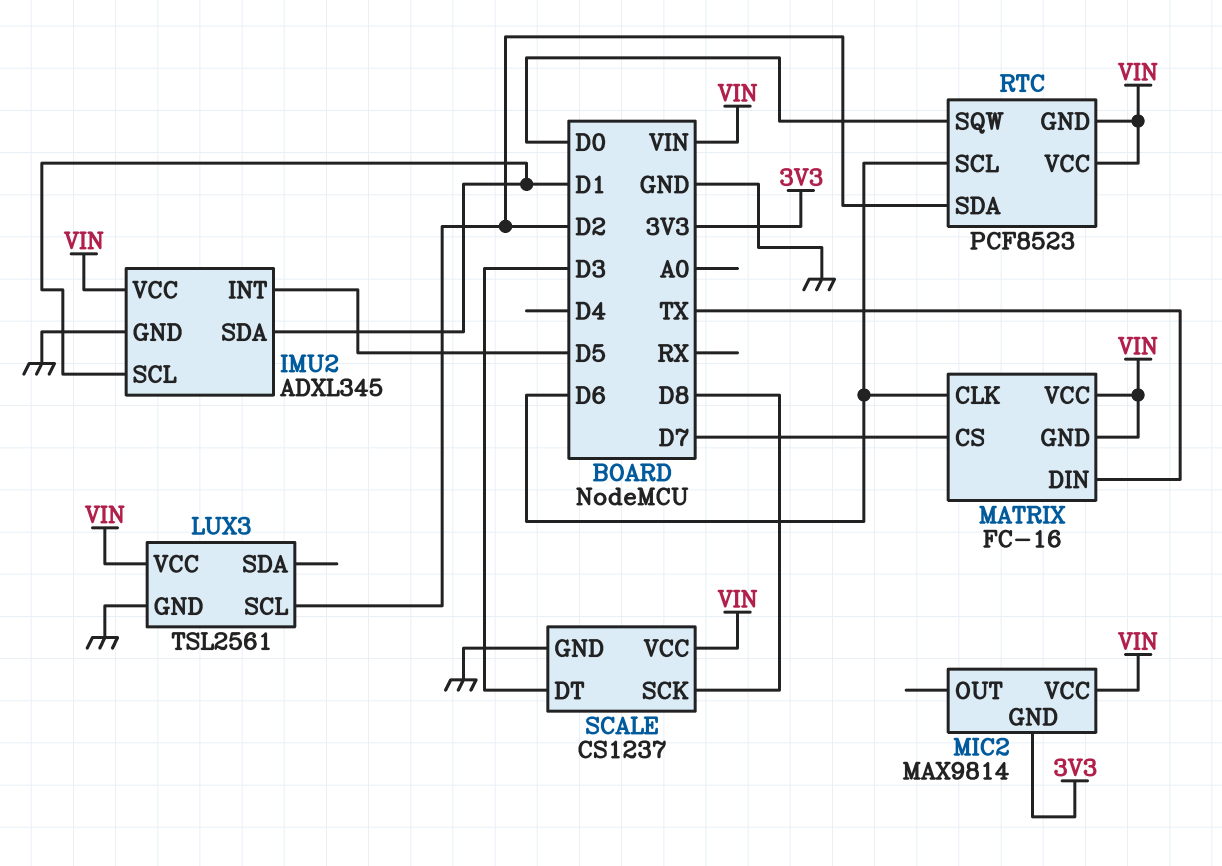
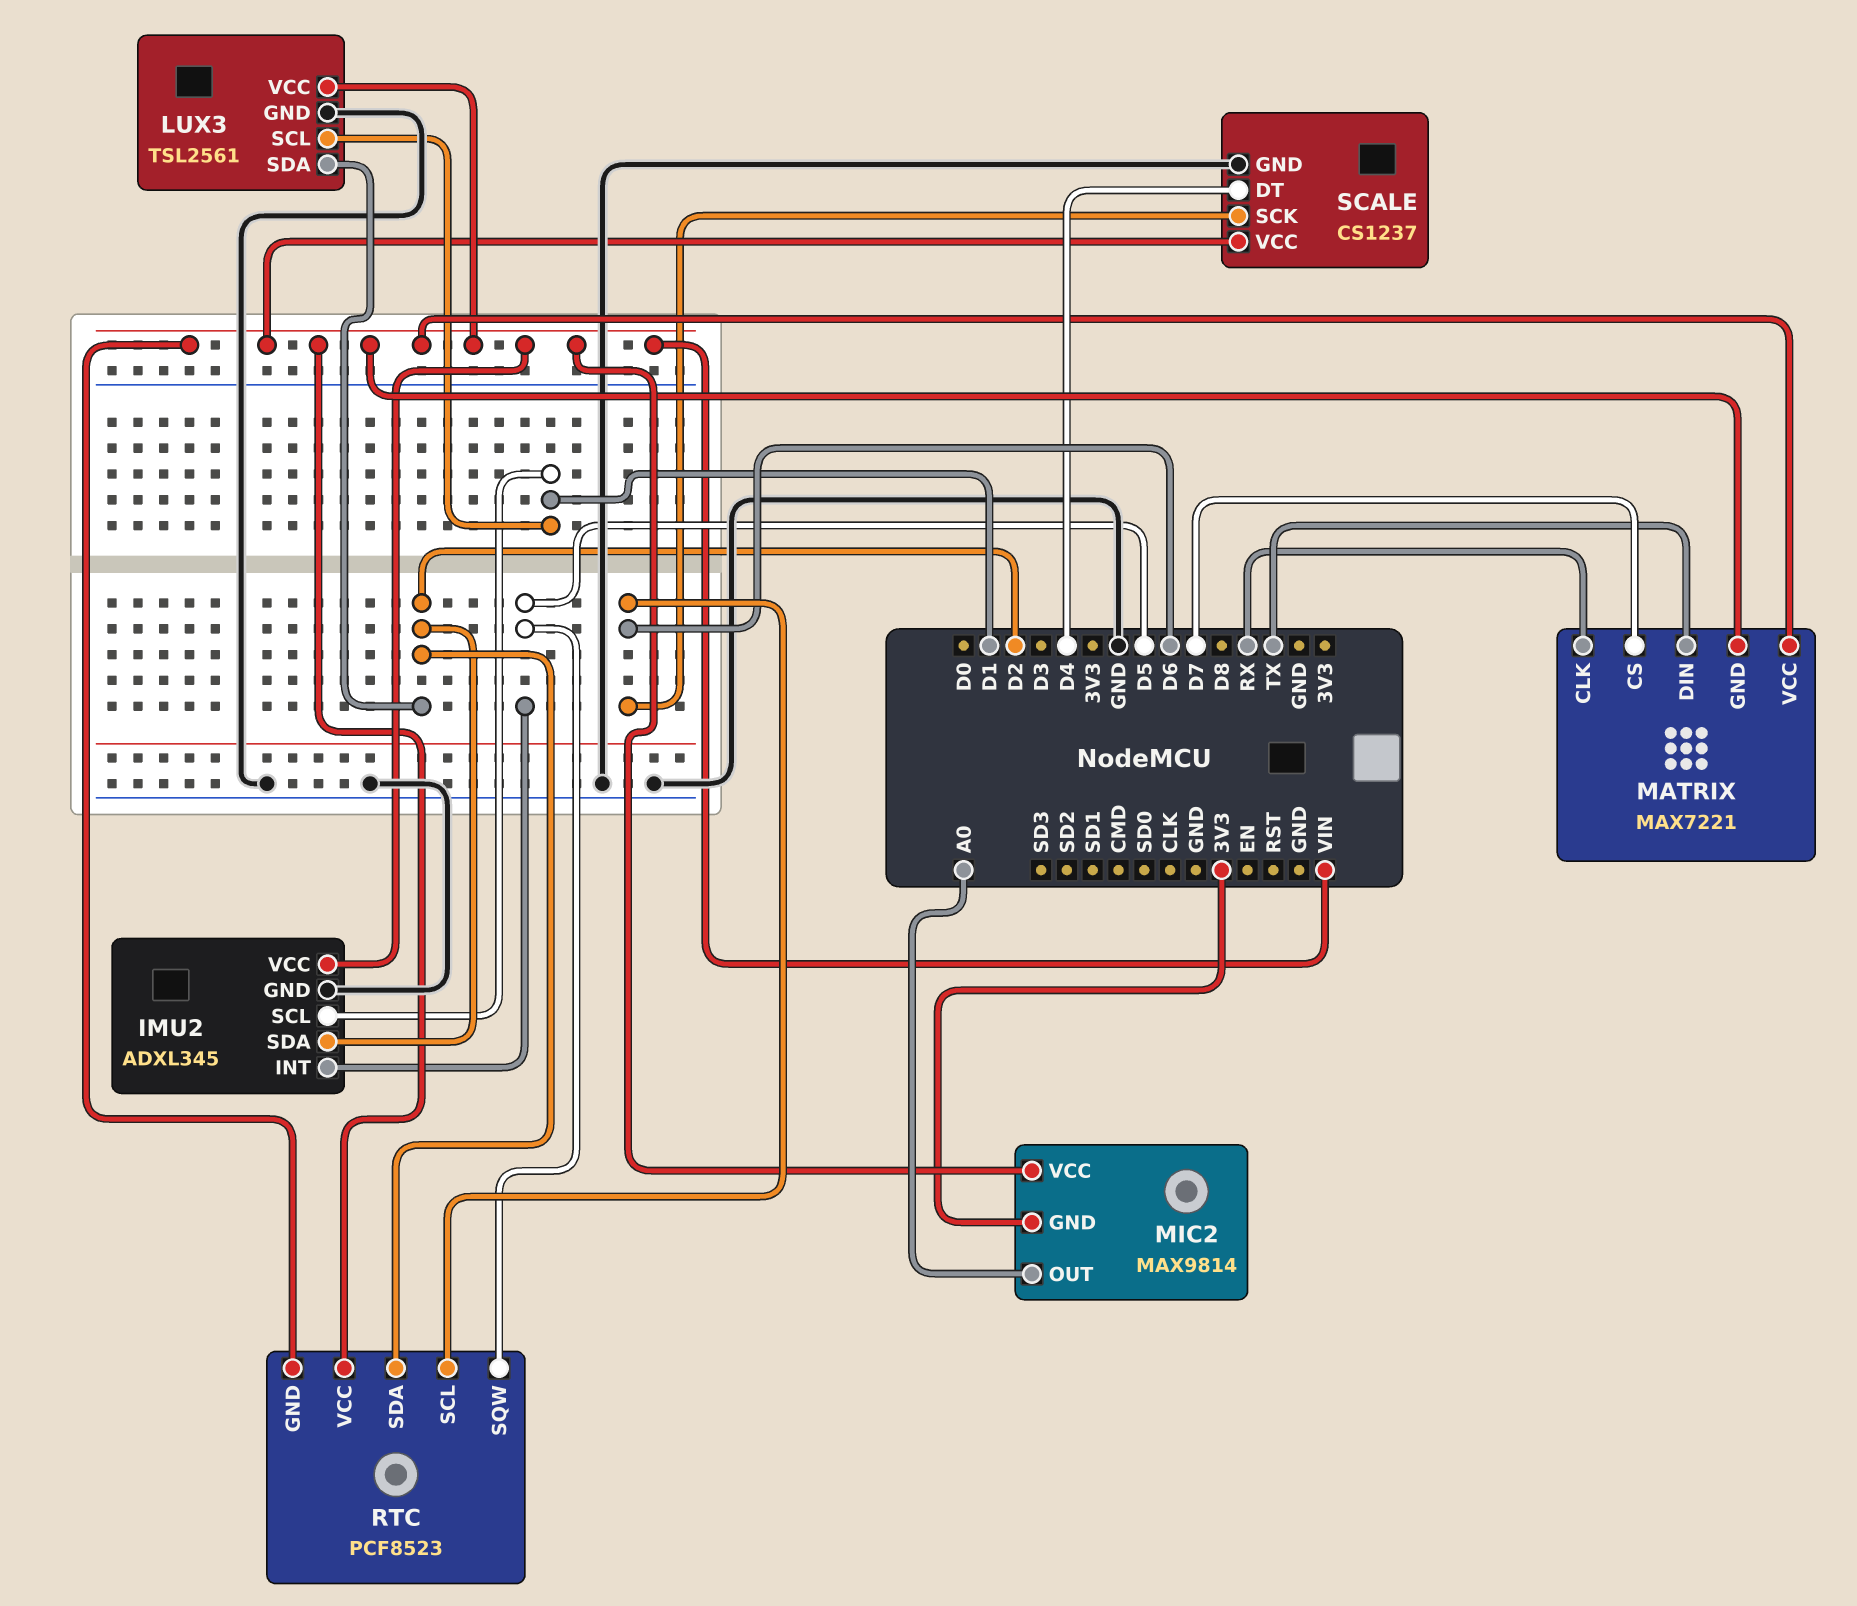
IMU2 pin SDA: D1 -> D2
LUX3 pin SCL: D2 -> D1
LUX3 pin SDA: none -> D2
MATRIX: FC-16 -> MAX7221
MATRIX pin CLK: D6 -> RX
MIC2 pin OUT: none -> A0
RTC pin SQW: D0 -> D5
SCALE pin DT: D3 -> D4
SCALE pin SCK: D8 -> D6

